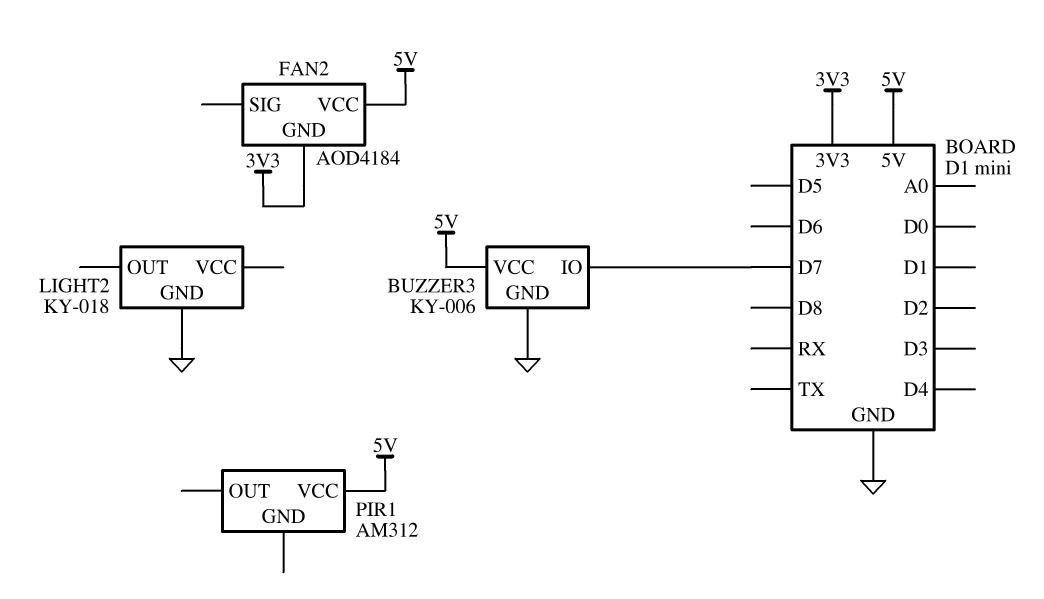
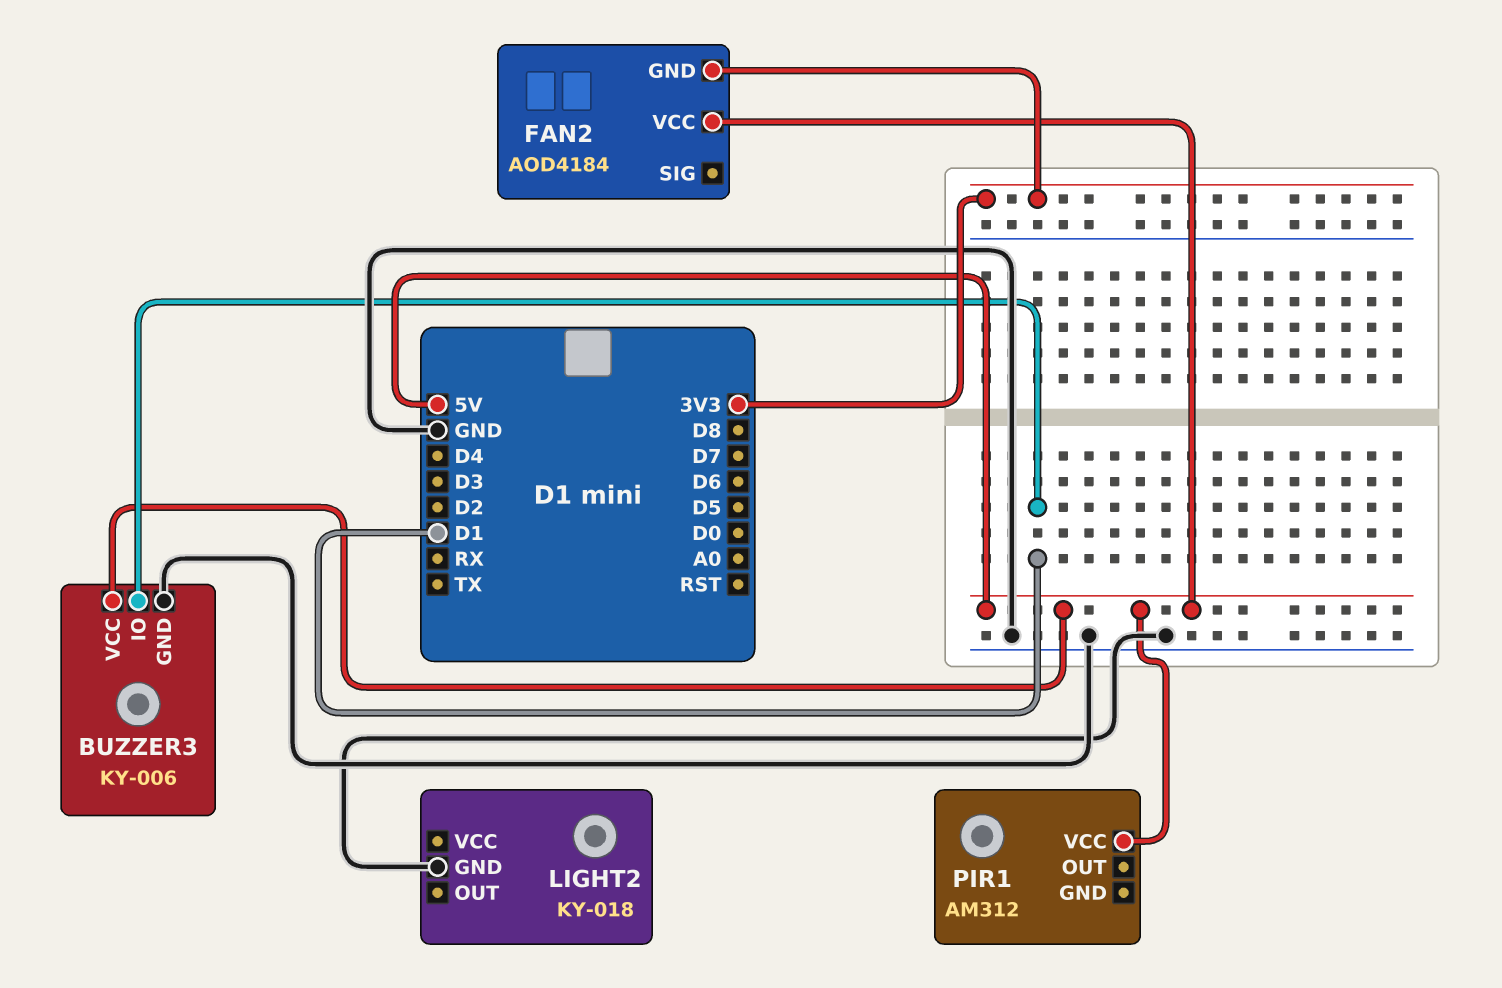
BUZZER3 pin IO: D7 -> D1

